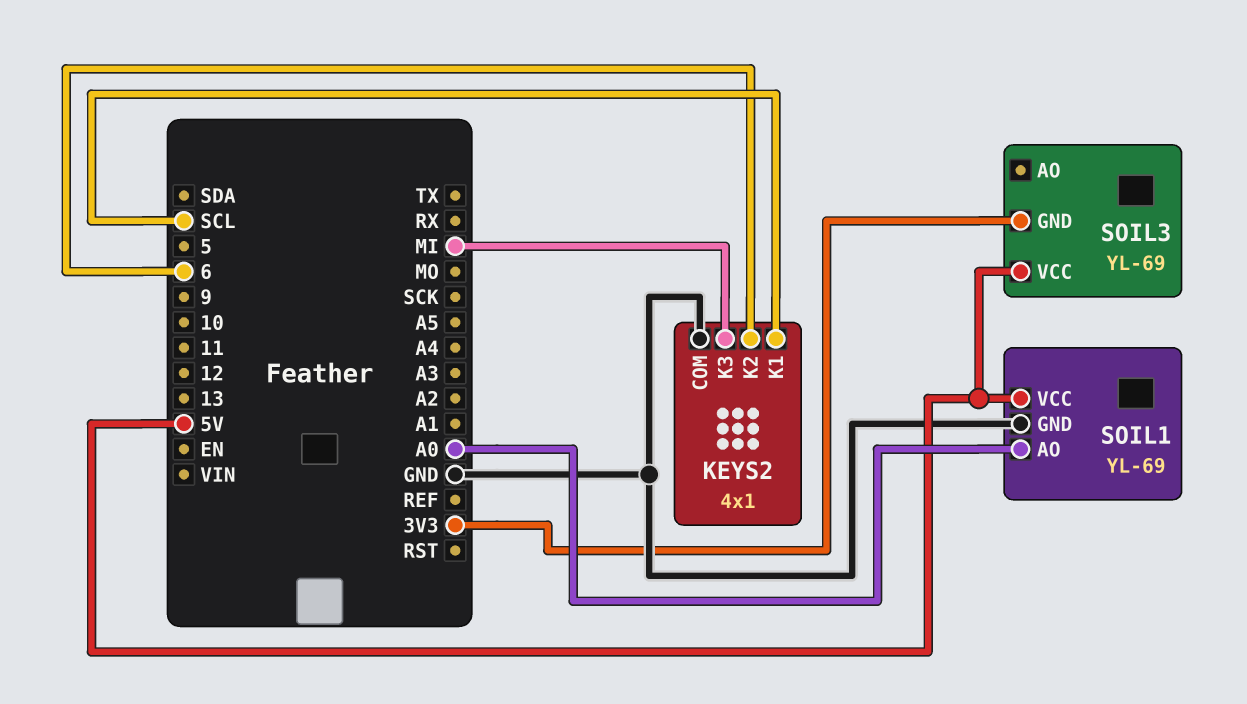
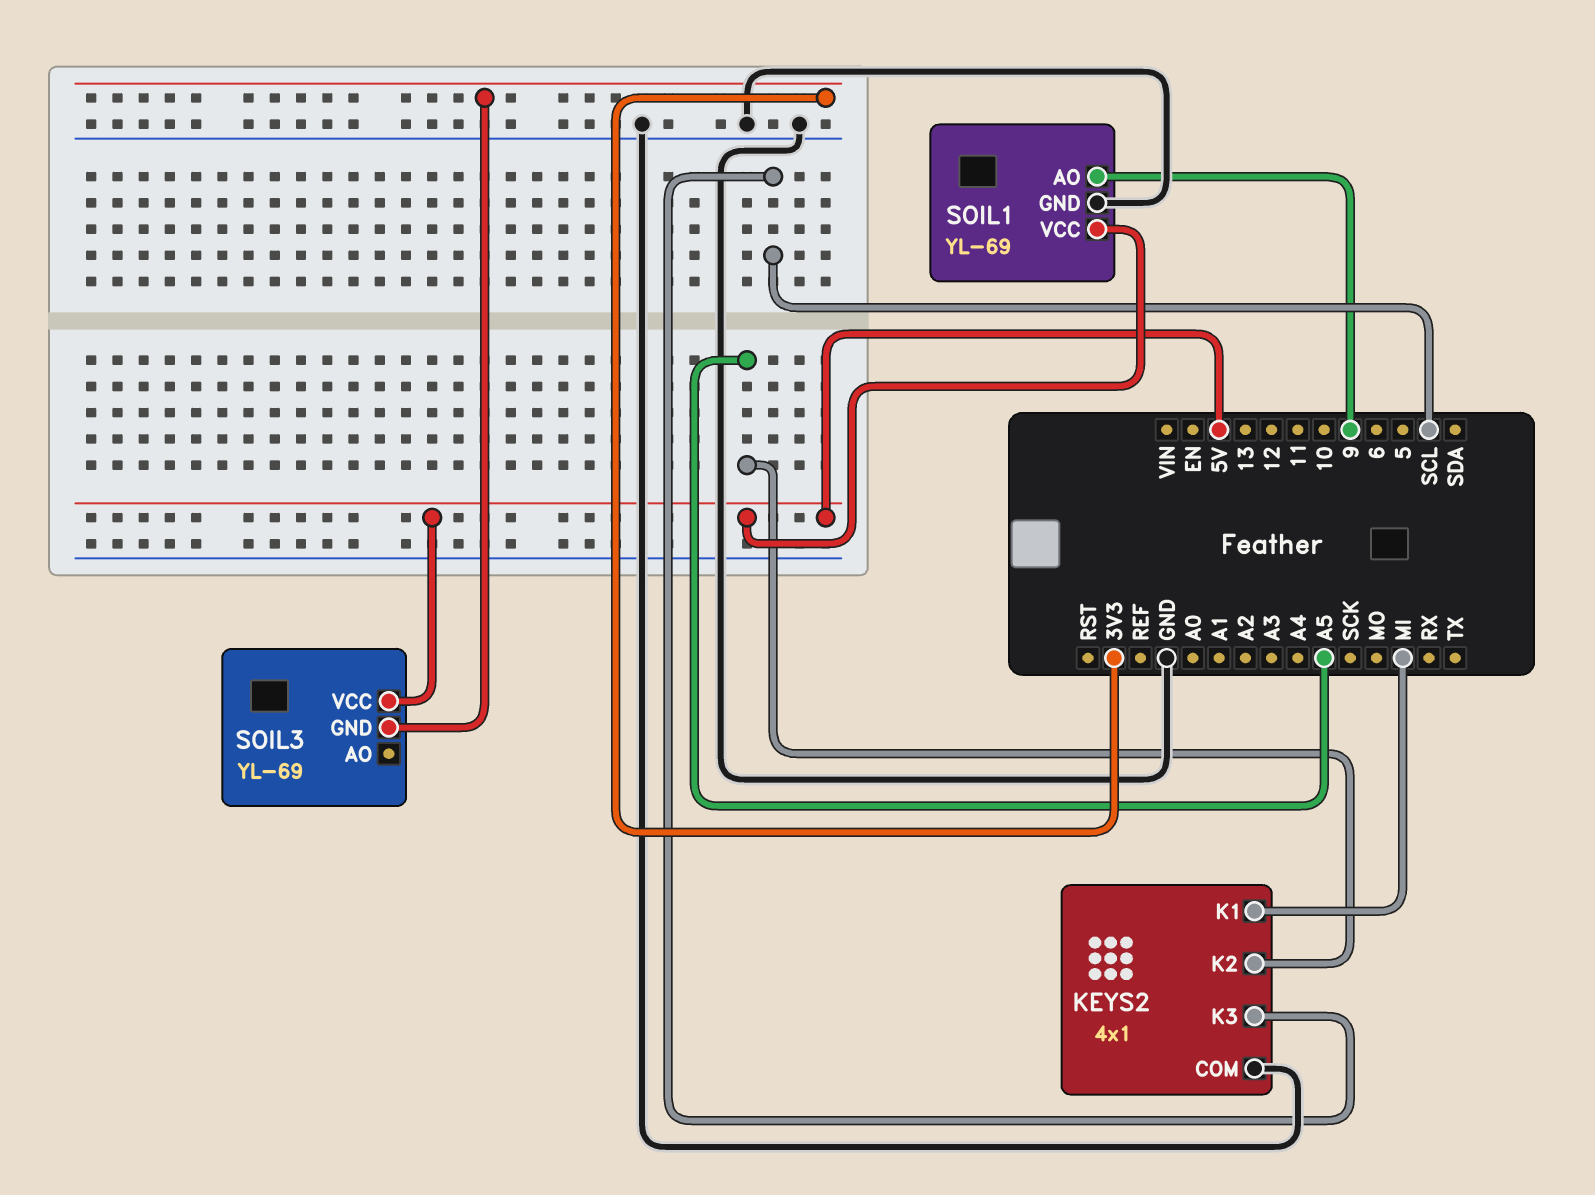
KEYS2 pin K1: SCL -> MI
KEYS2 pin K2: 6 -> A5
KEYS2 pin K3: MI -> SCL
SOIL1 pin AO: A0 -> 9

